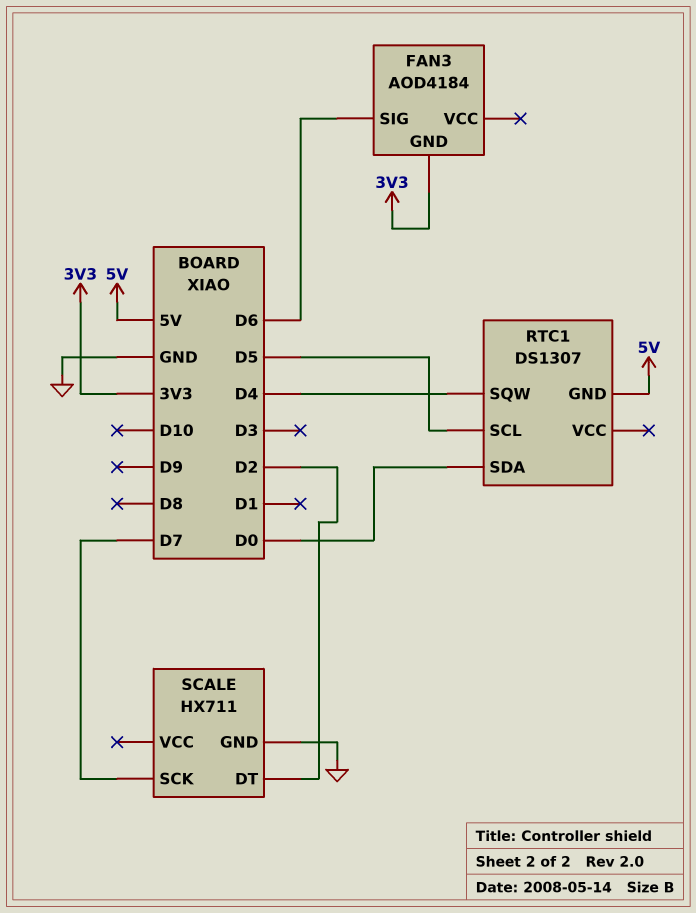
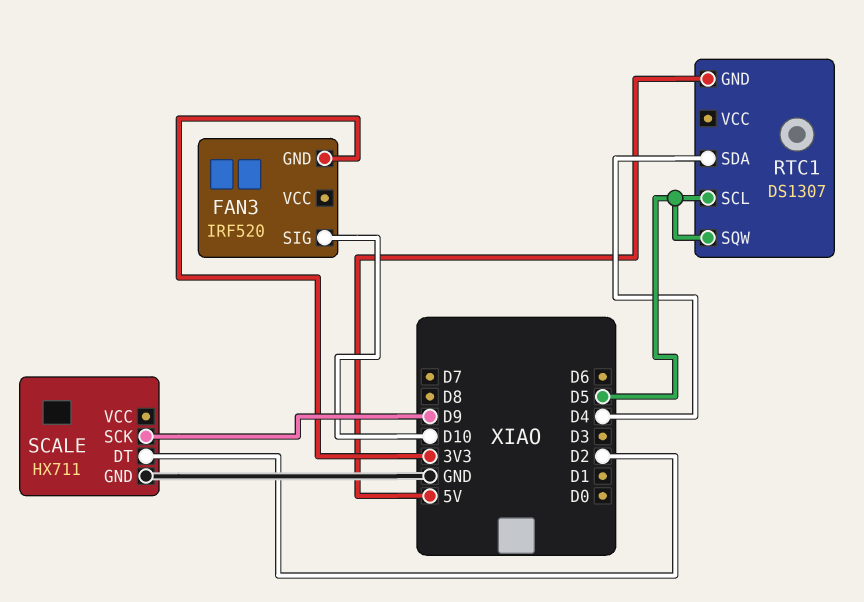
FAN3: AOD4184 -> IRF520
FAN3 pin SIG: D6 -> D10
RTC1 pin SDA: D0 -> D4
RTC1 pin SQW: D4 -> D5
SCALE pin SCK: D7 -> D9

